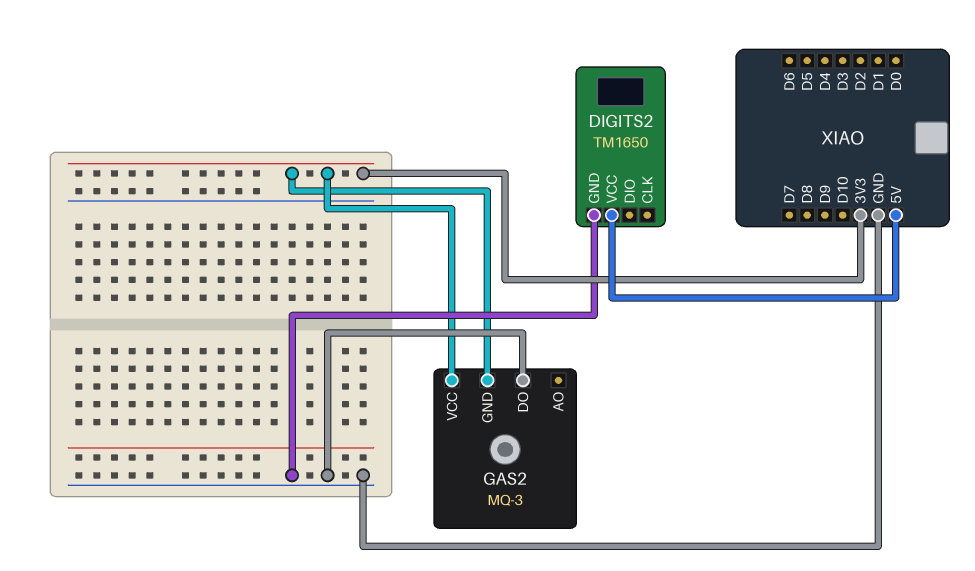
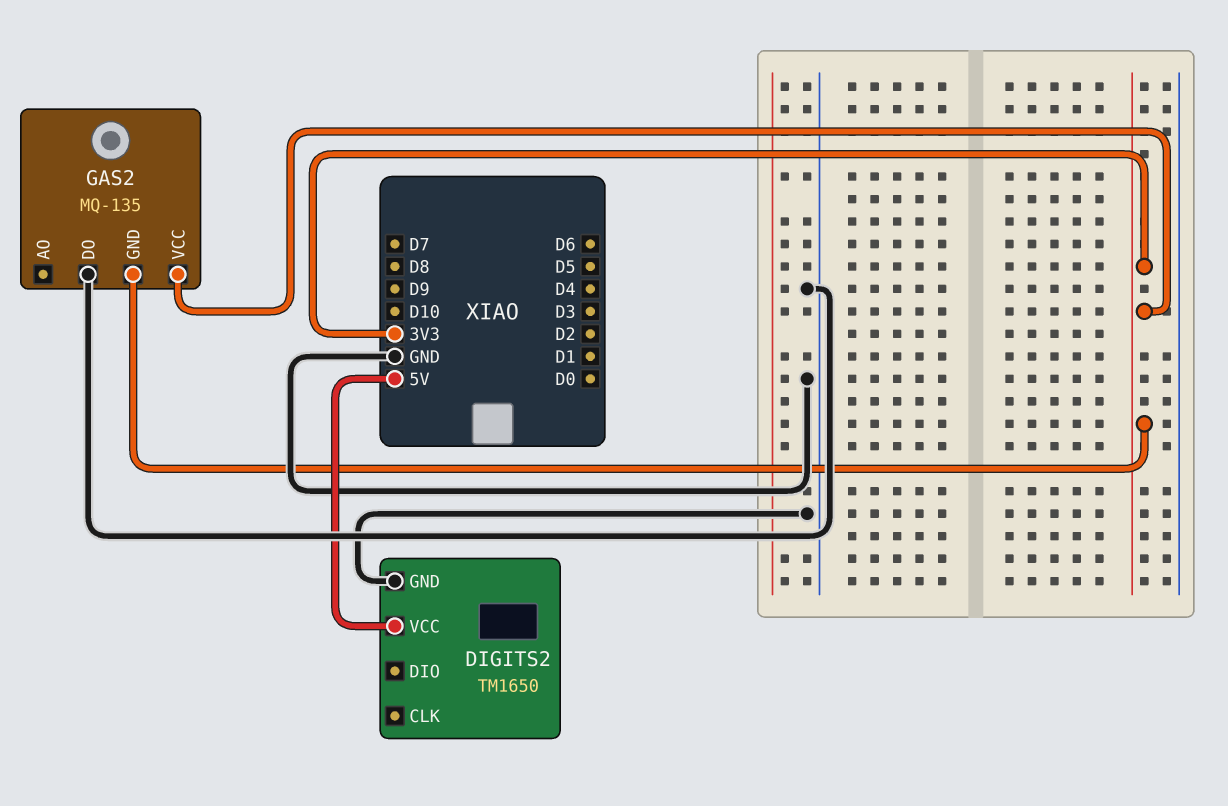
GAS2: MQ-3 -> MQ-135

